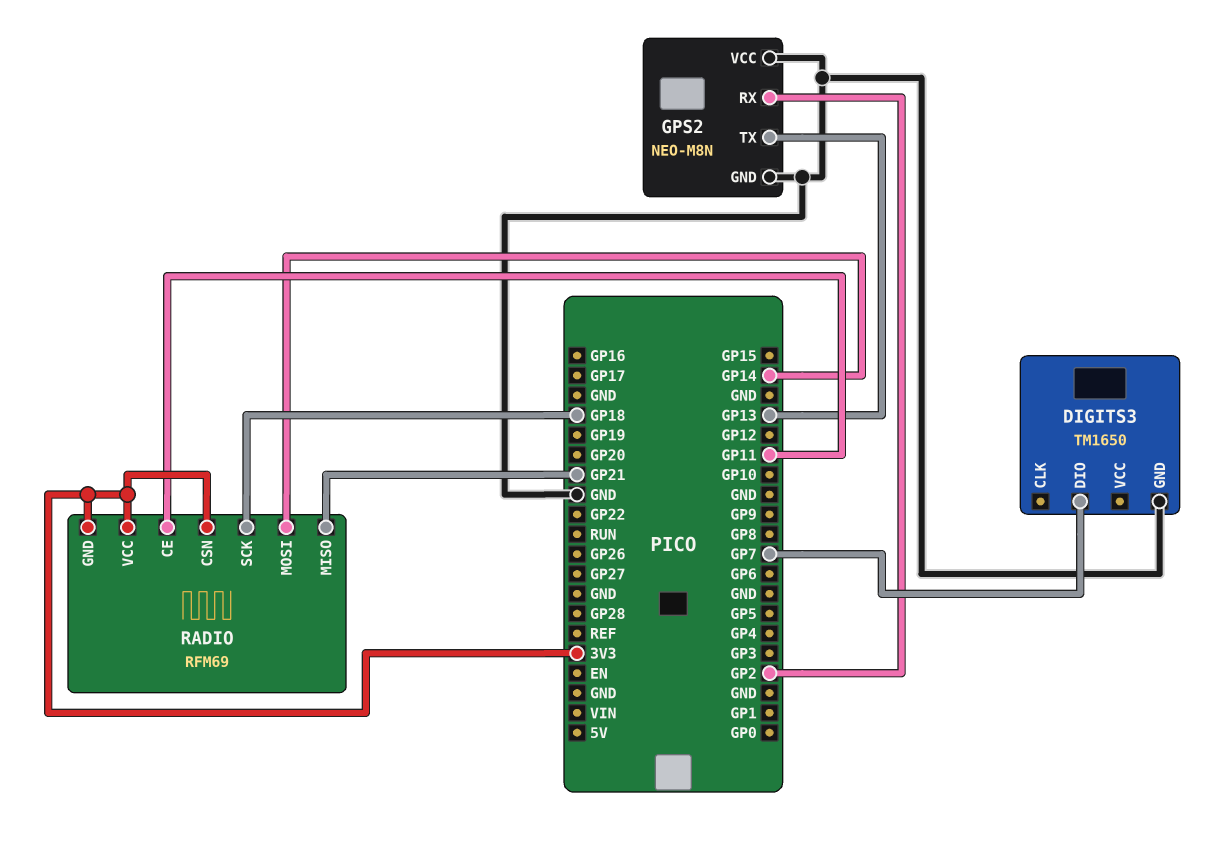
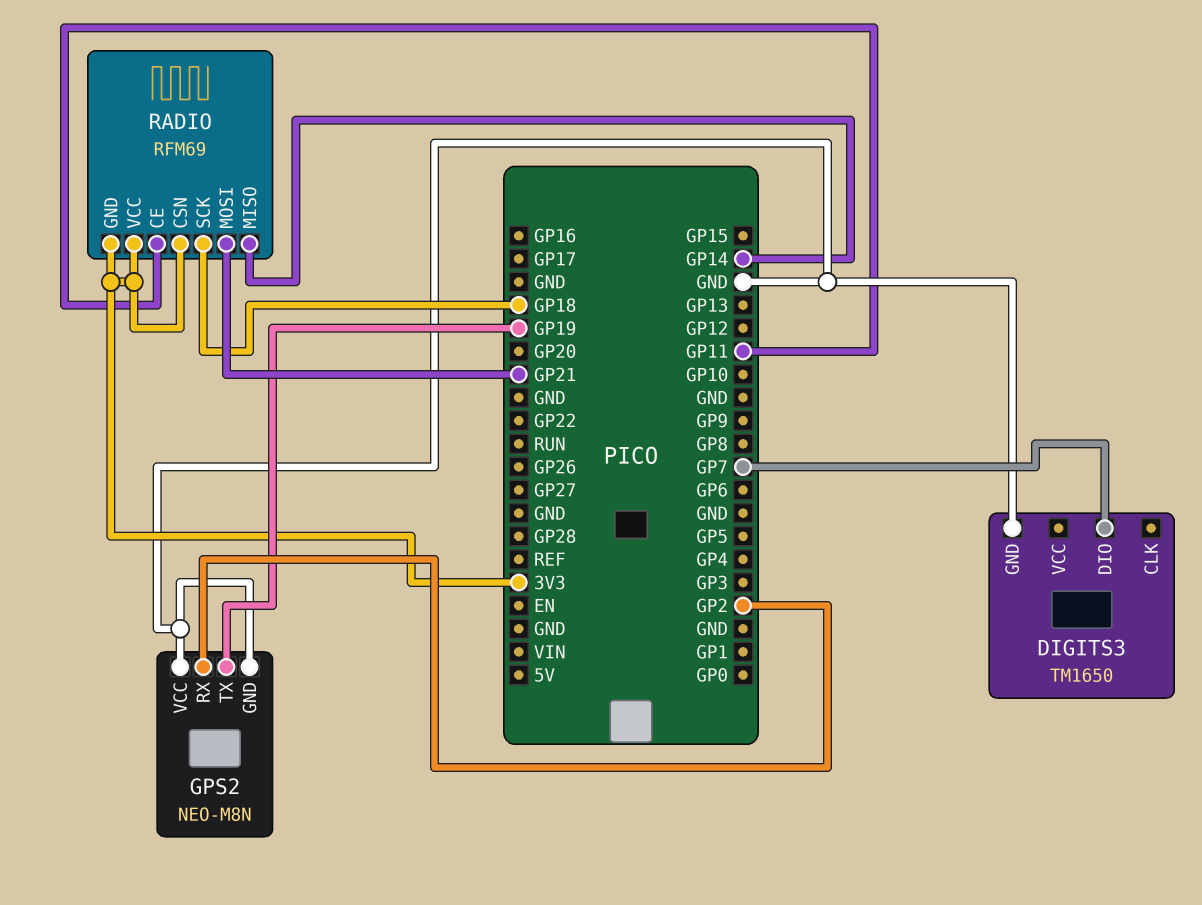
GPS2 pin TX: GP13 -> GP19
RADIO pin MISO: GP21 -> GP14
RADIO pin MOSI: GP14 -> GP21

